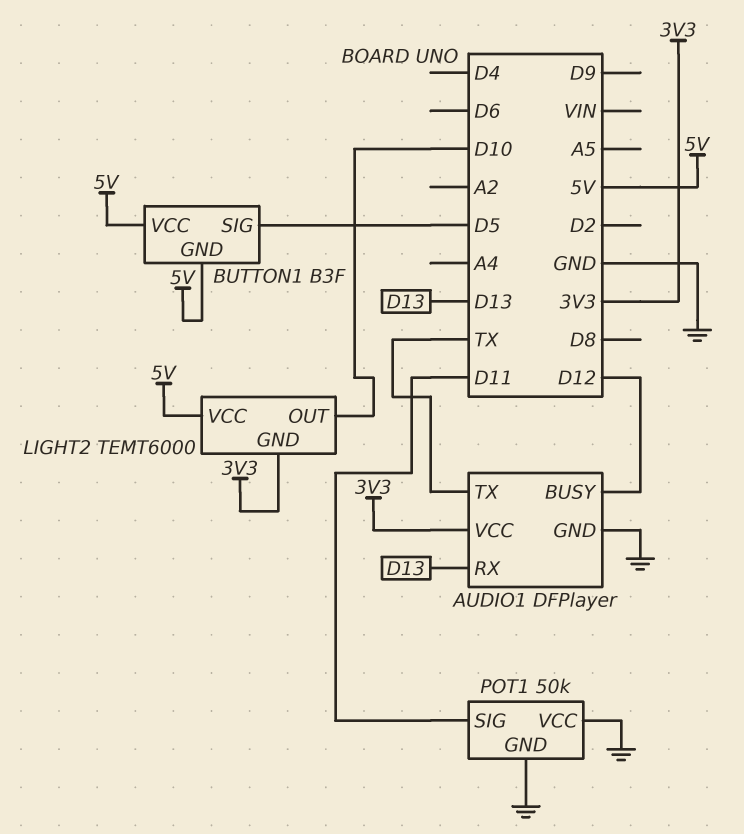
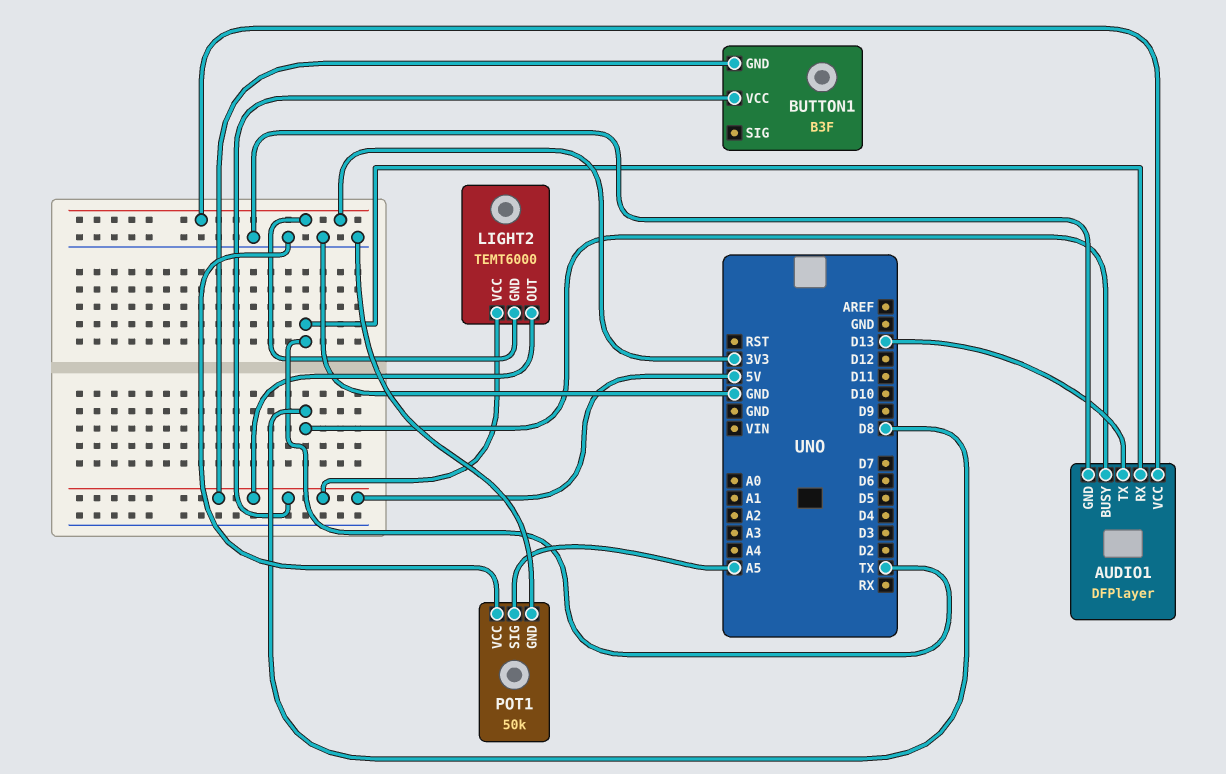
AUDIO1 pin BUSY: D12 -> D8
AUDIO1 pin RX: D13 -> TX
AUDIO1 pin TX: TX -> D13
BUTTON1 pin SIG: D5 -> none
LIGHT2 pin OUT: D10 -> 5V
POT1 pin SIG: D11 -> A5

